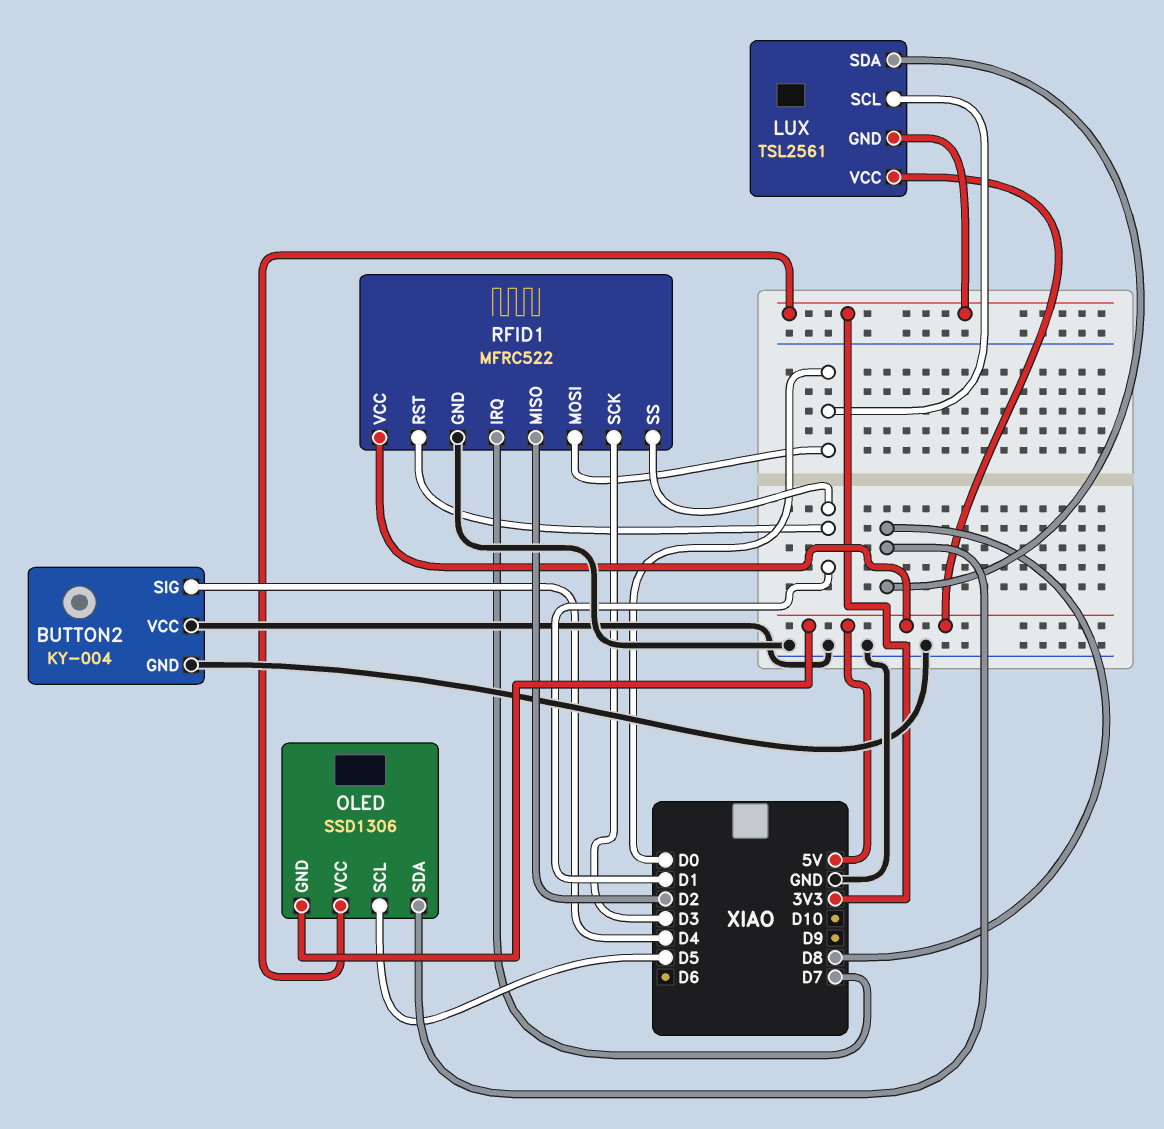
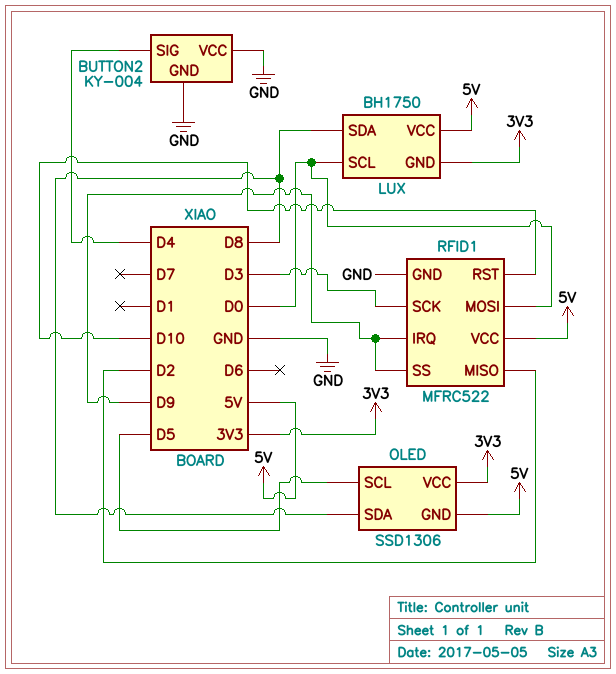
LUX: TSL2561 -> BH1750
RFID1 pin IRQ: D7 -> D9
RFID1 pin RST: D1 -> D10
RFID1 pin SS: D1 -> D9

